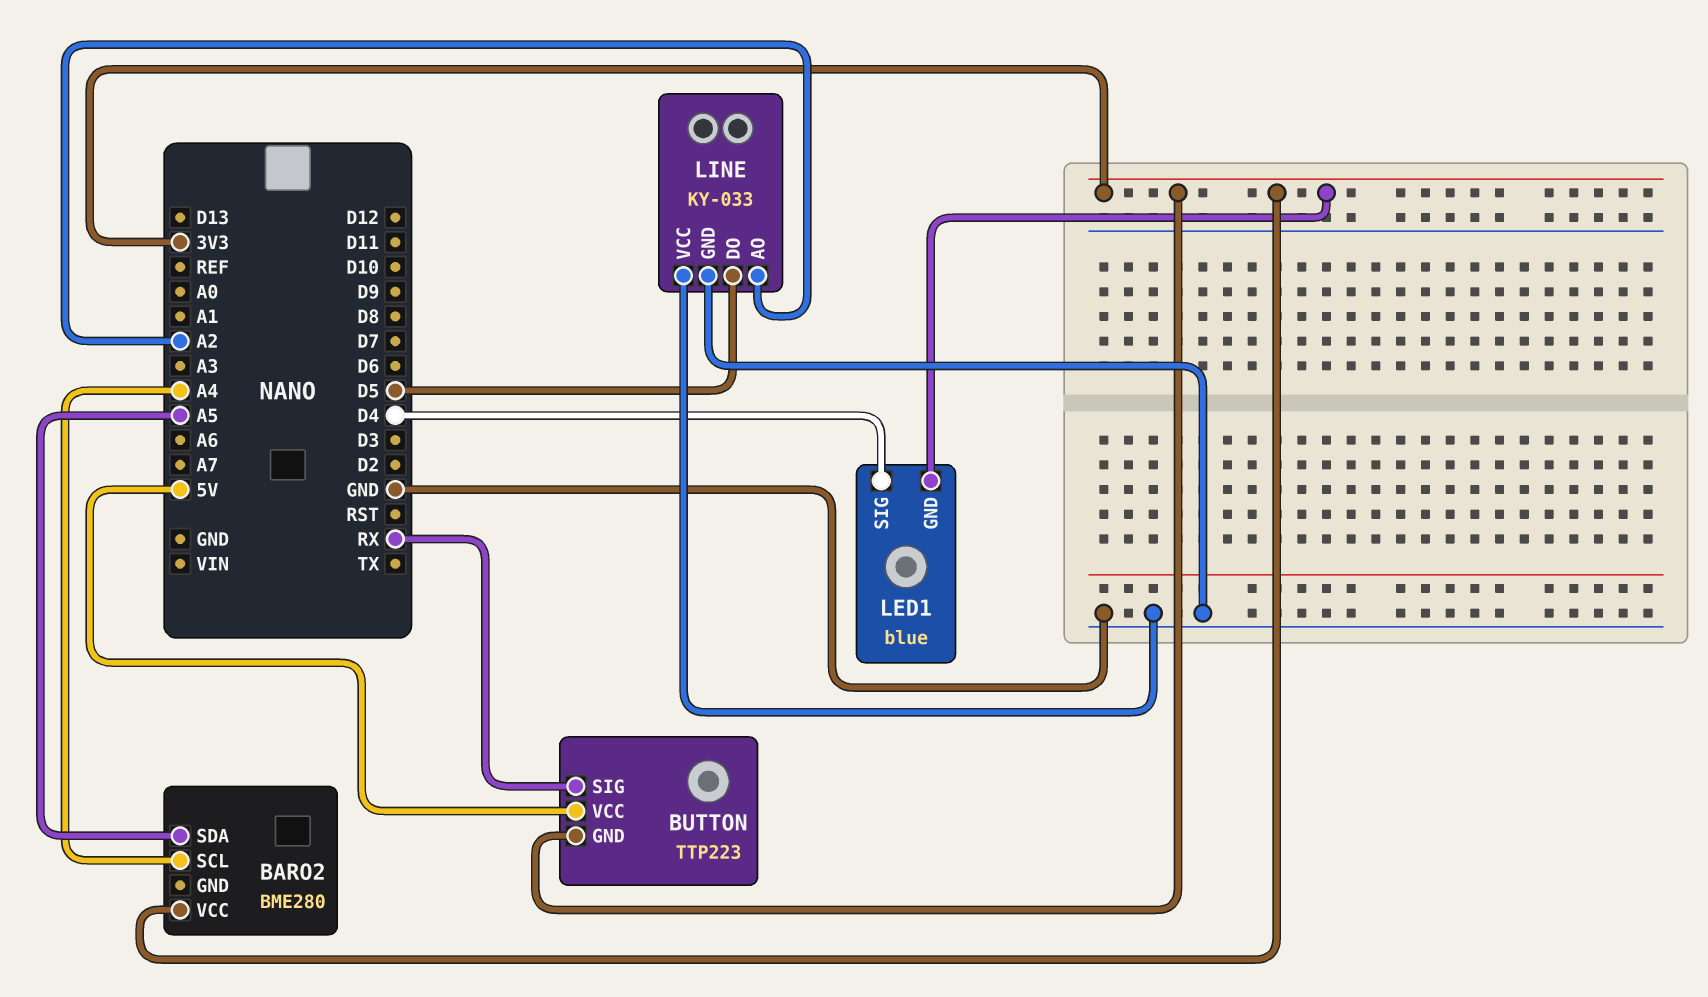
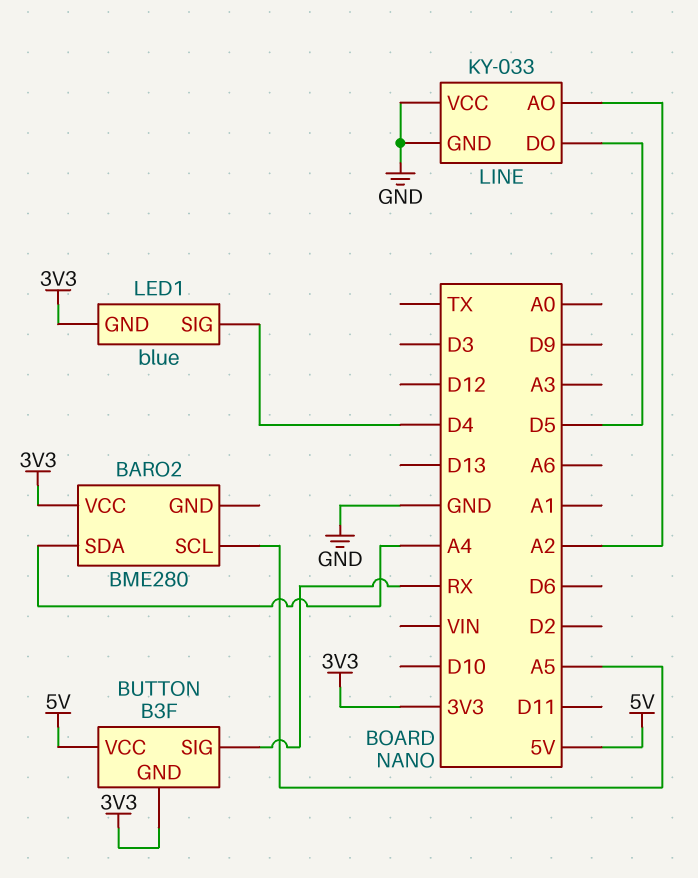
BARO2 pin SCL: A4 -> A5
BARO2 pin SDA: A5 -> A4
BUTTON: TTP223 -> B3F

